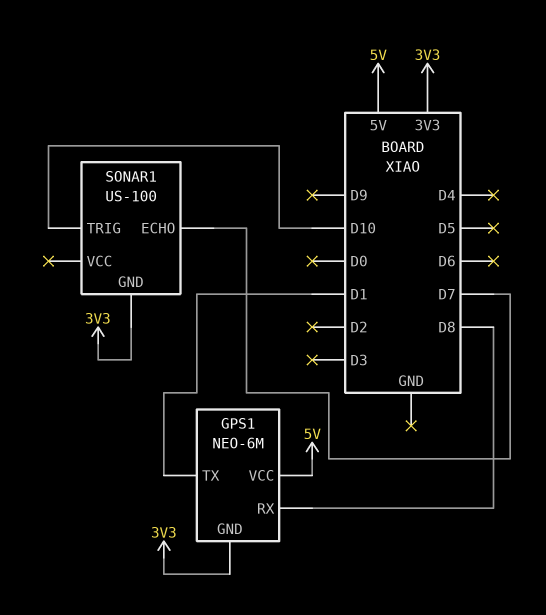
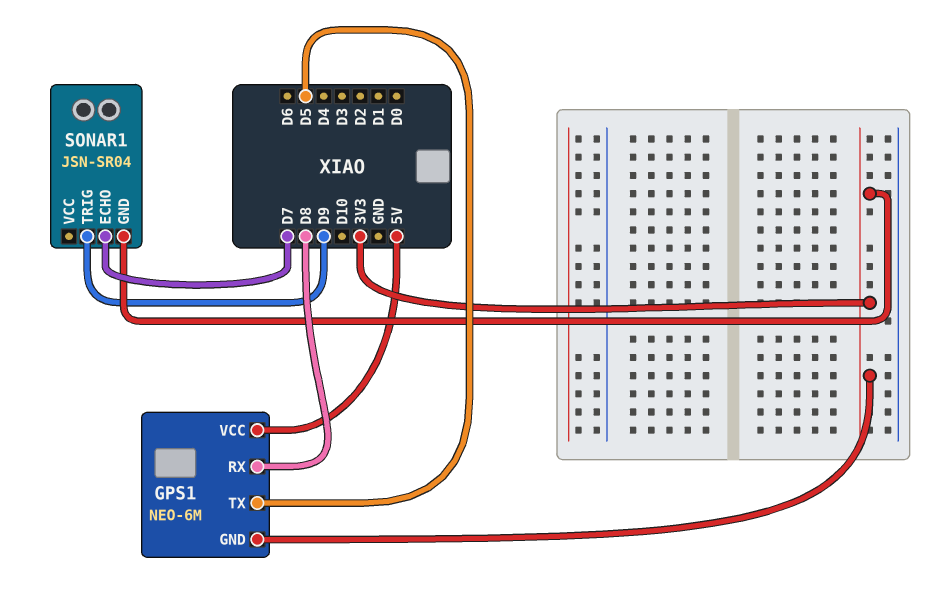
GPS1 pin TX: D1 -> D5
SONAR1: US-100 -> JSN-SR04
SONAR1 pin TRIG: D10 -> D9

